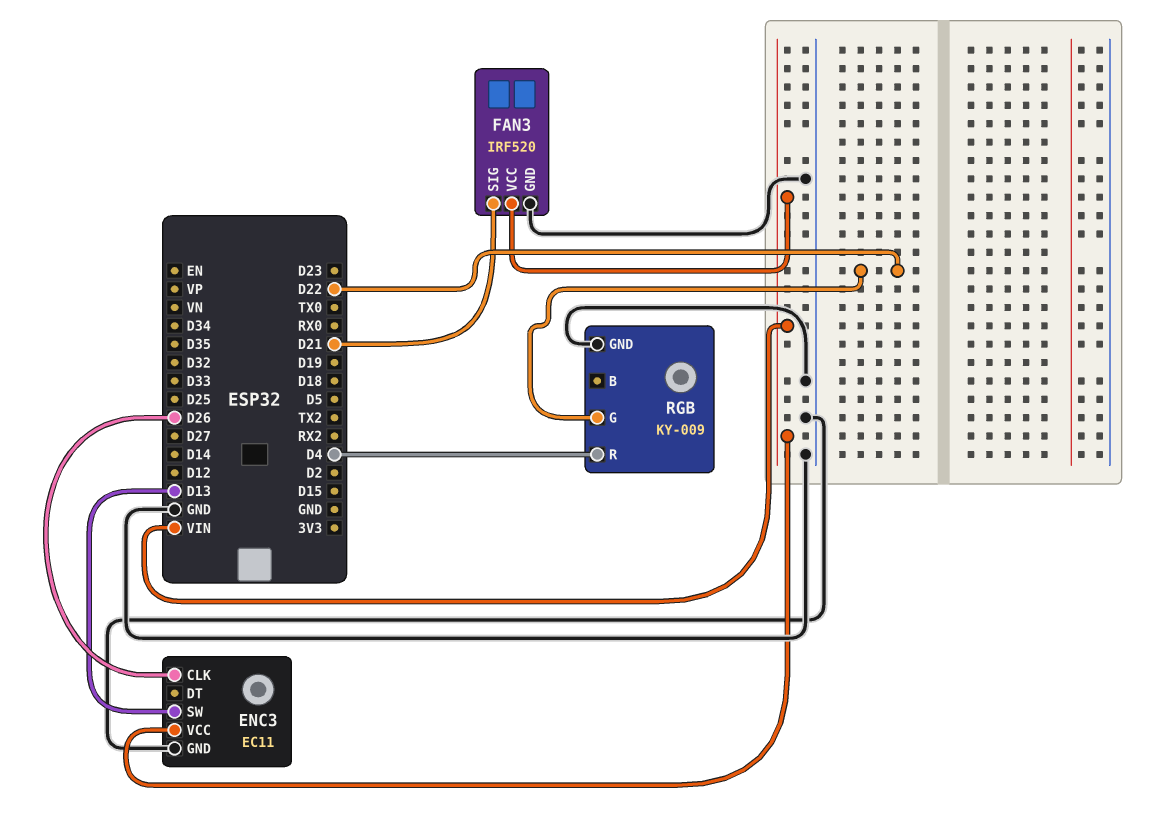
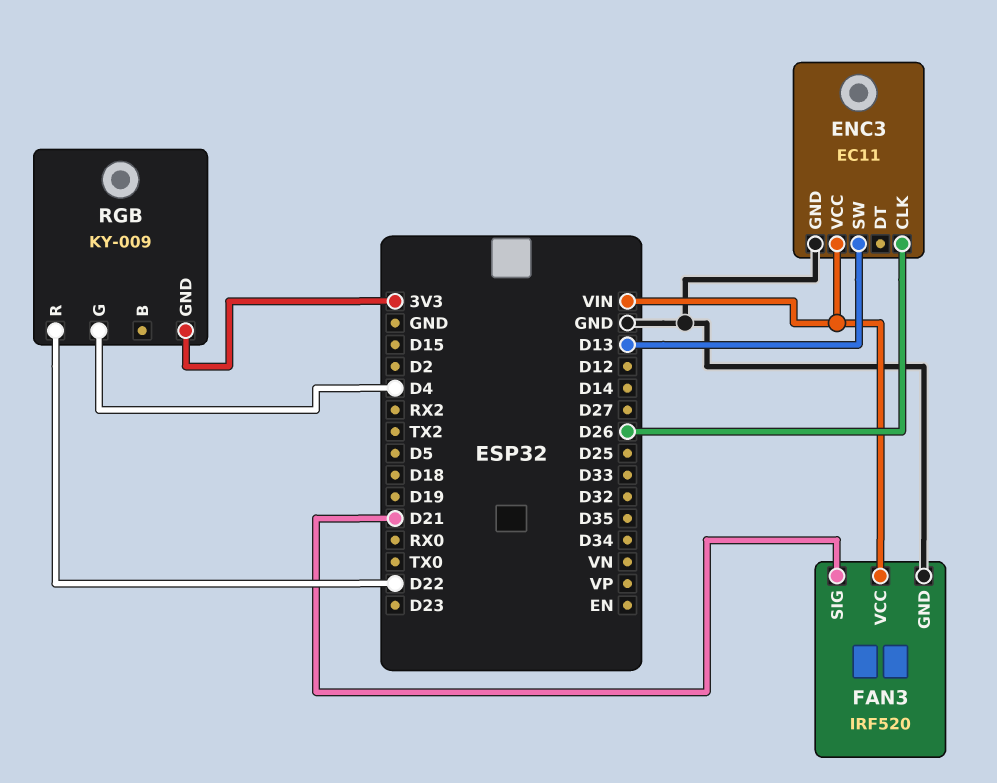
RGB pin G: D22 -> D4
RGB pin GND: GND -> 3V3
RGB pin R: D4 -> D22

